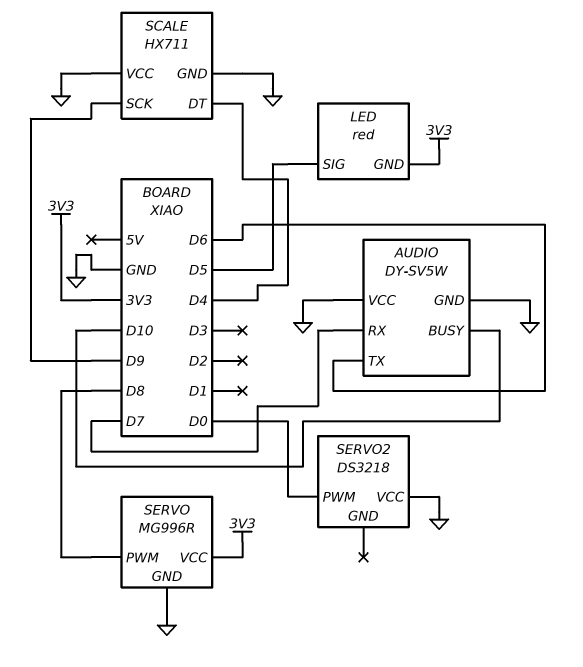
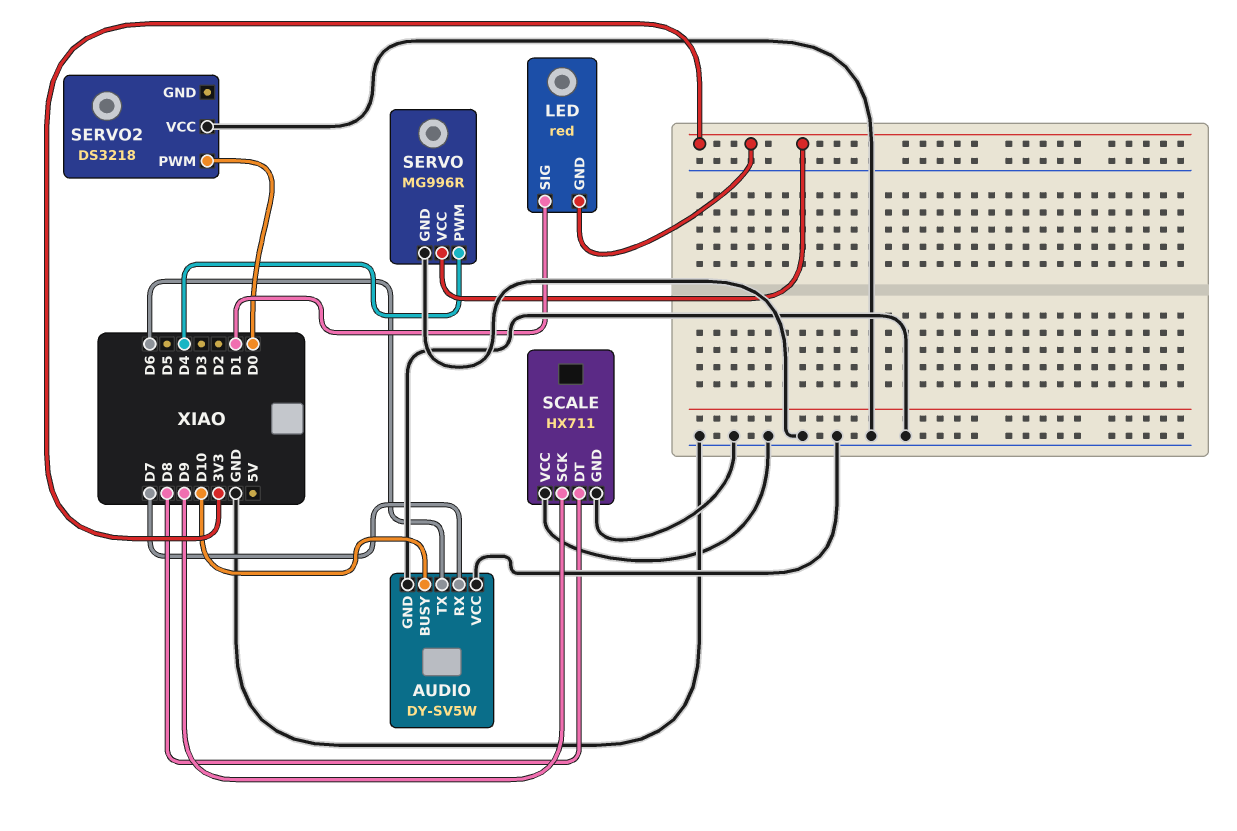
LED pin SIG: D5 -> D1
SCALE pin DT: D4 -> D8
SERVO pin PWM: D8 -> D4

